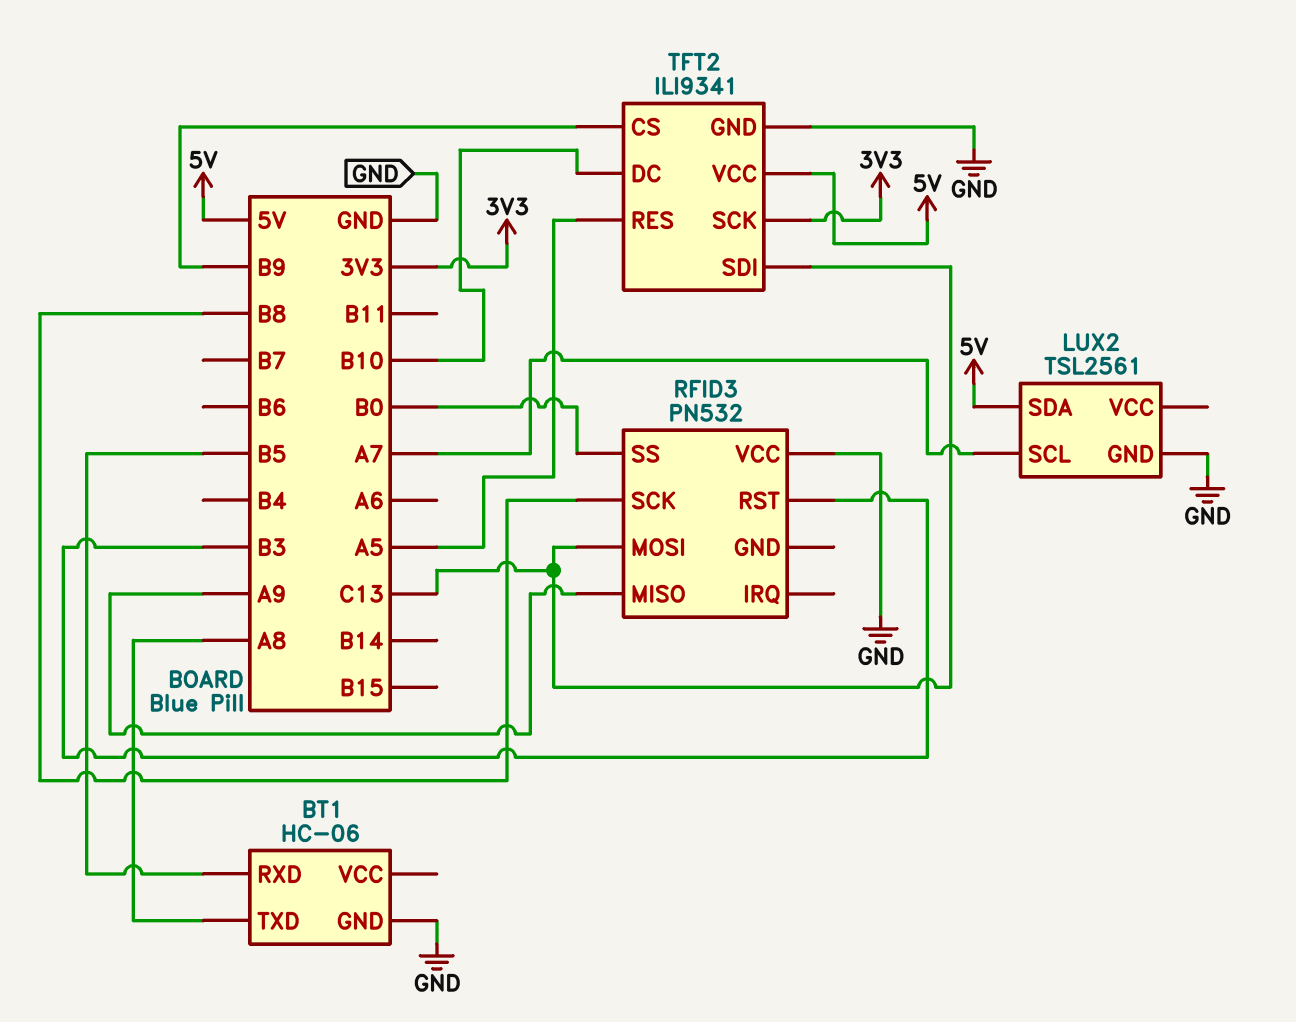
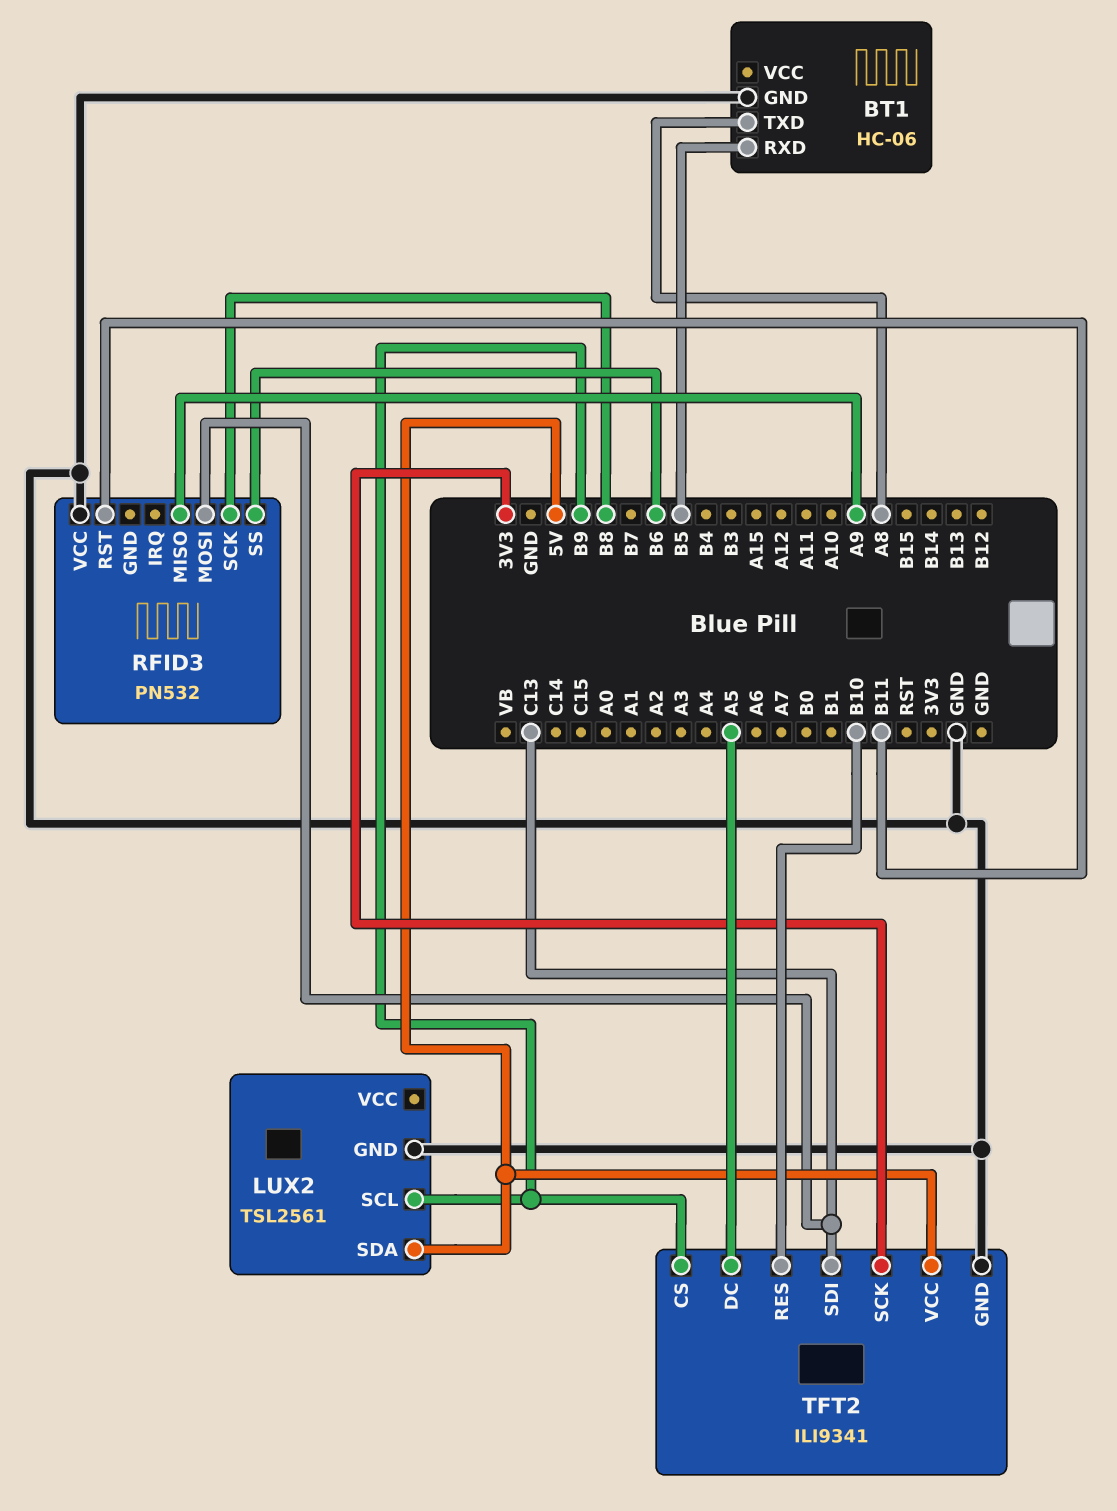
LUX2 pin SCL: A7 -> B9
RFID3 pin RST: B3 -> B11
RFID3 pin SS: B0 -> B6
TFT2 pin DC: B10 -> A5
TFT2 pin RES: A5 -> B10

